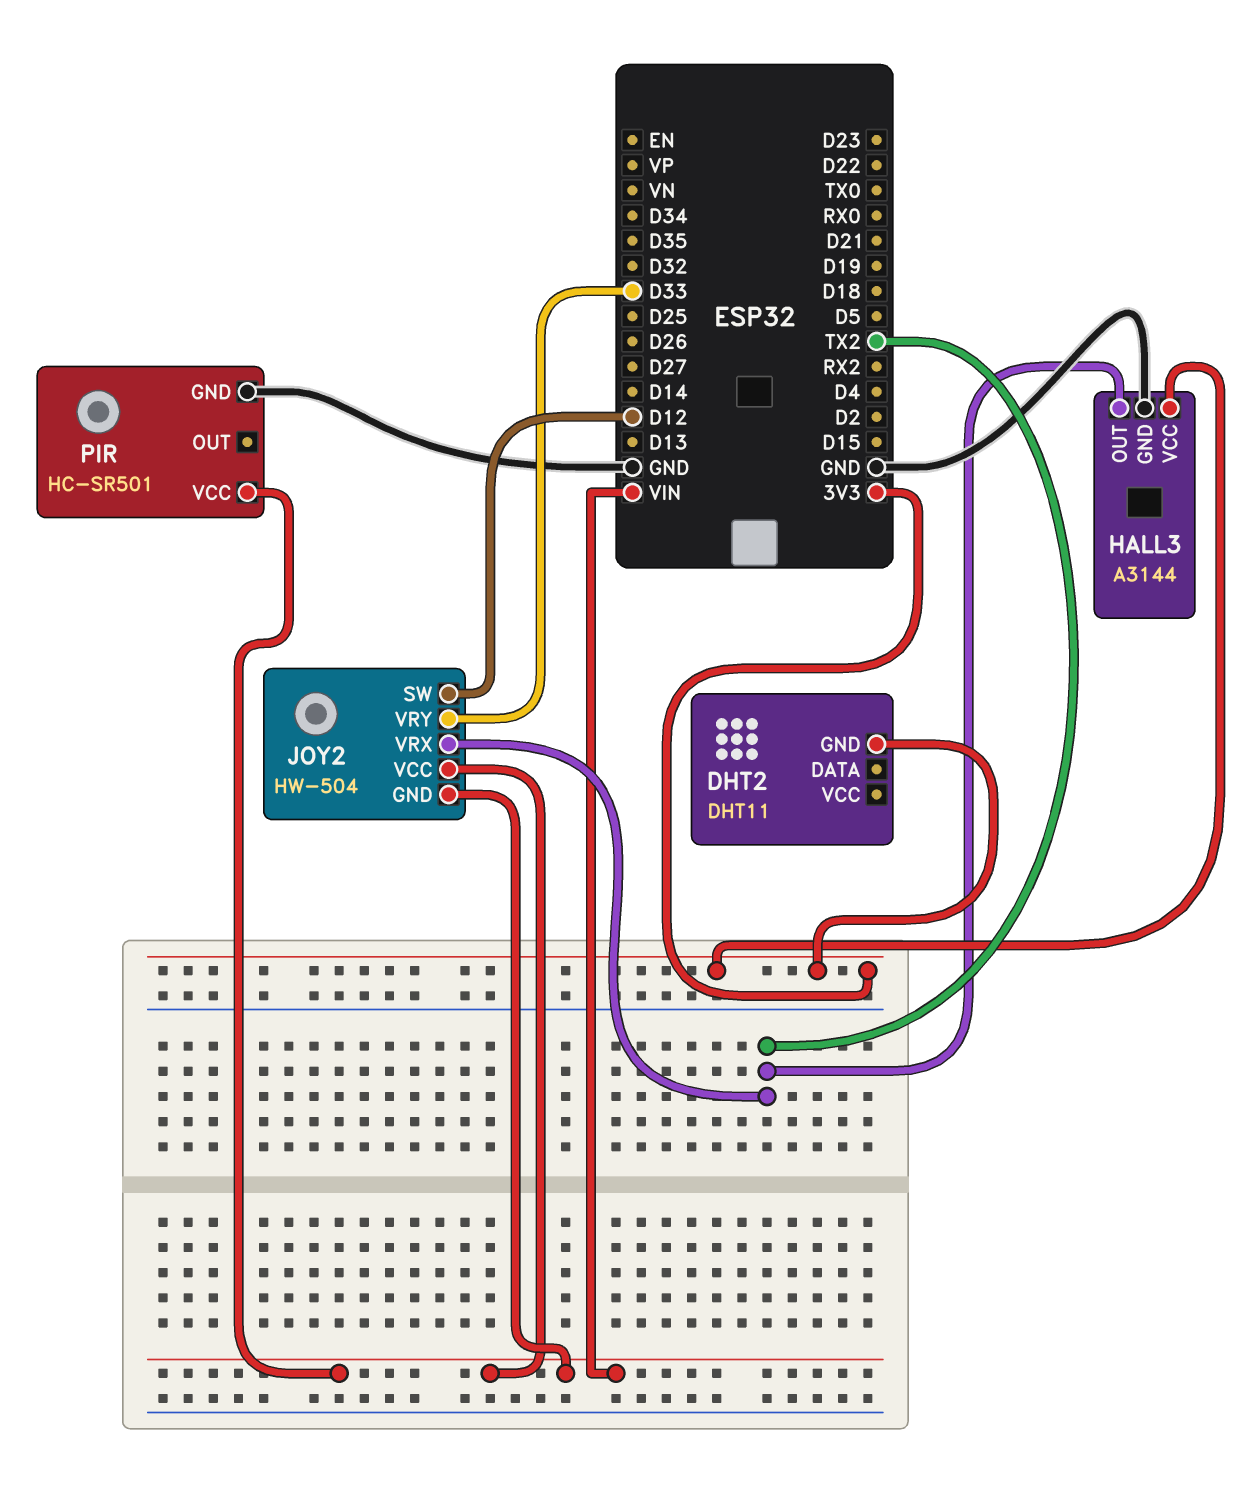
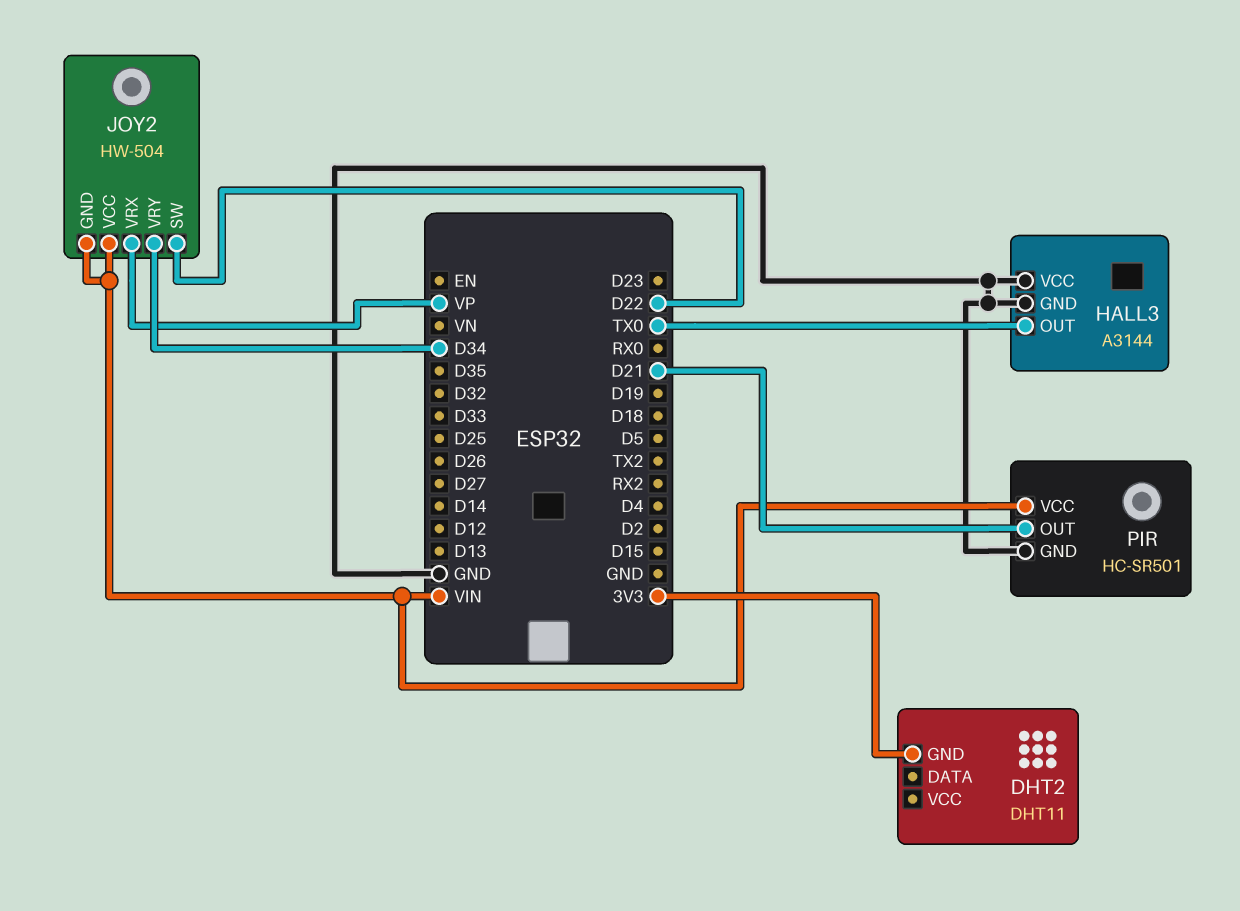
HALL3 pin OUT: TX2 -> TX0
HALL3 pin VCC: 3V3 -> GND
JOY2 pin SW: D12 -> D22
JOY2 pin VRX: TX2 -> VP
JOY2 pin VRY: D33 -> D34
PIR pin OUT: none -> D21

